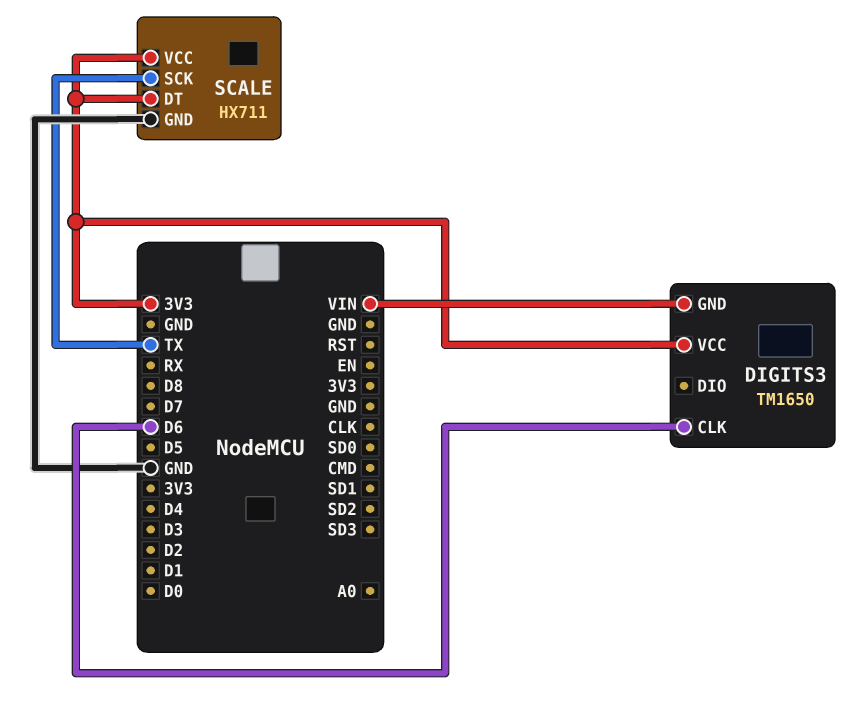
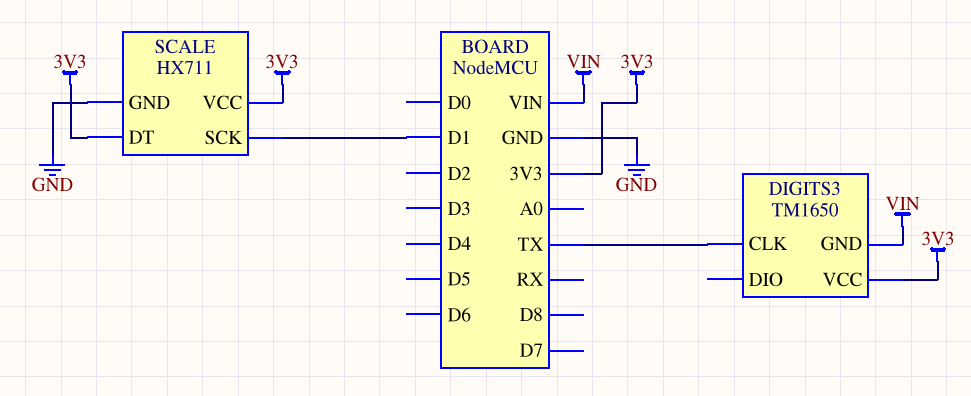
DIGITS3 pin CLK: D6 -> TX
SCALE pin SCK: TX -> D1

